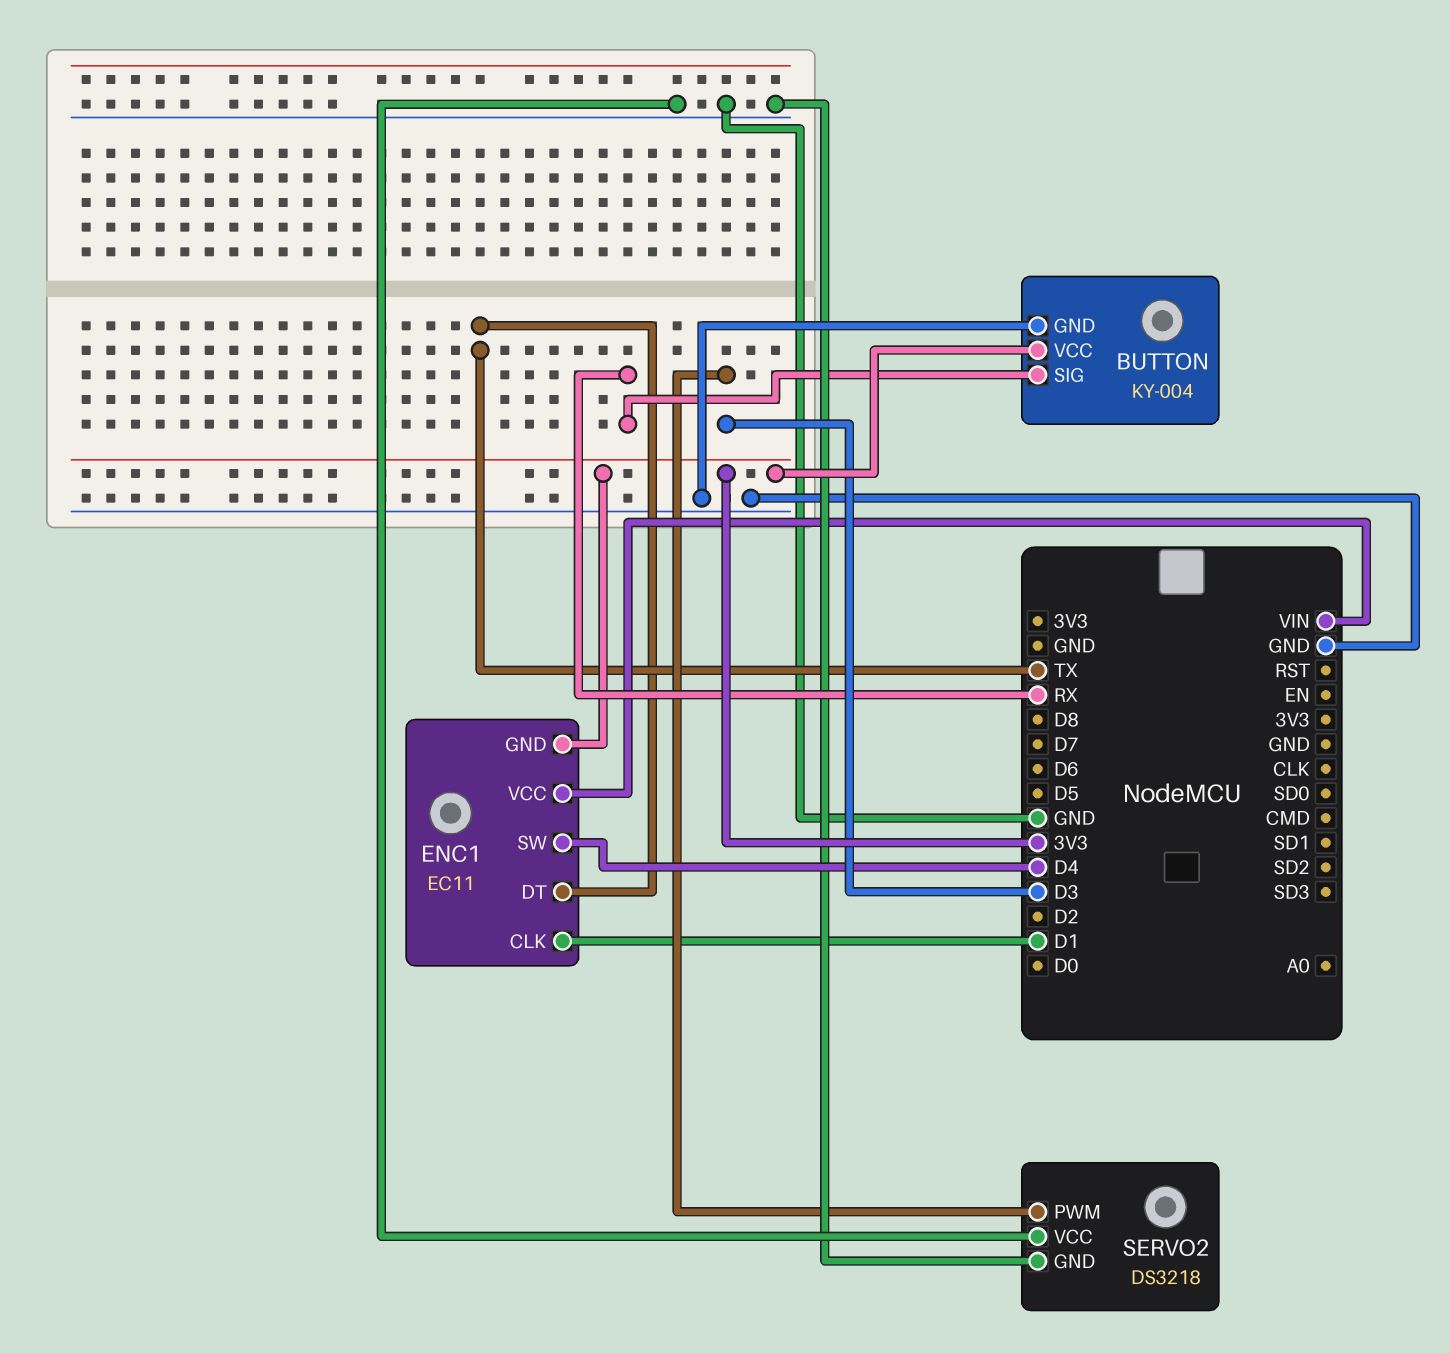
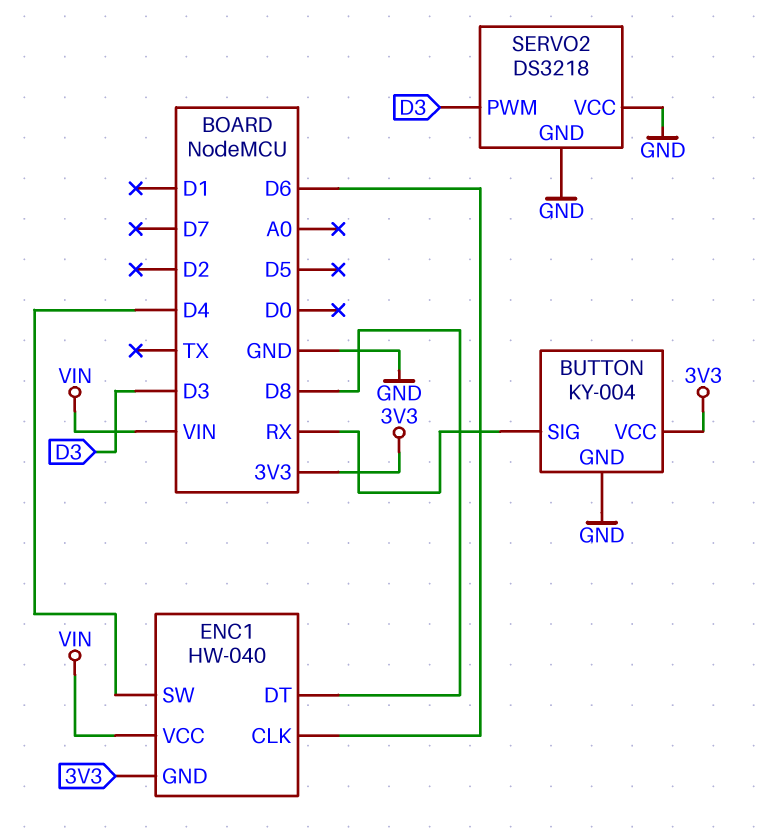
ENC1: EC11 -> HW-040
ENC1 pin CLK: D1 -> D6
ENC1 pin DT: TX -> D8

